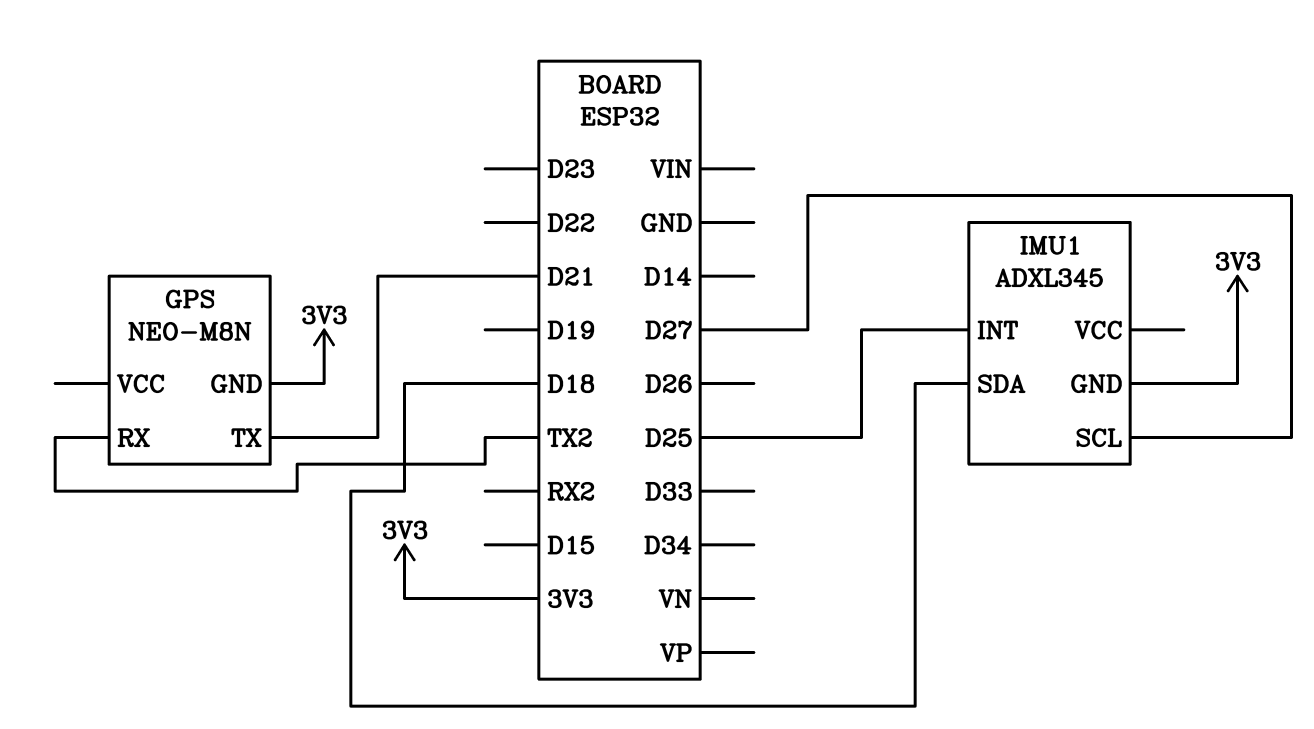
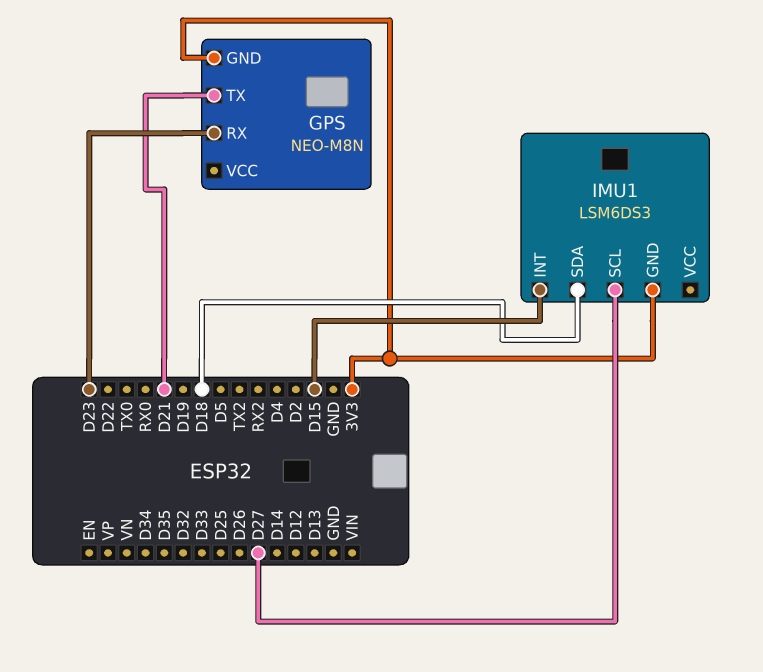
GPS pin RX: TX2 -> D23
IMU1: ADXL345 -> LSM6DS3
IMU1 pin INT: D25 -> D15

